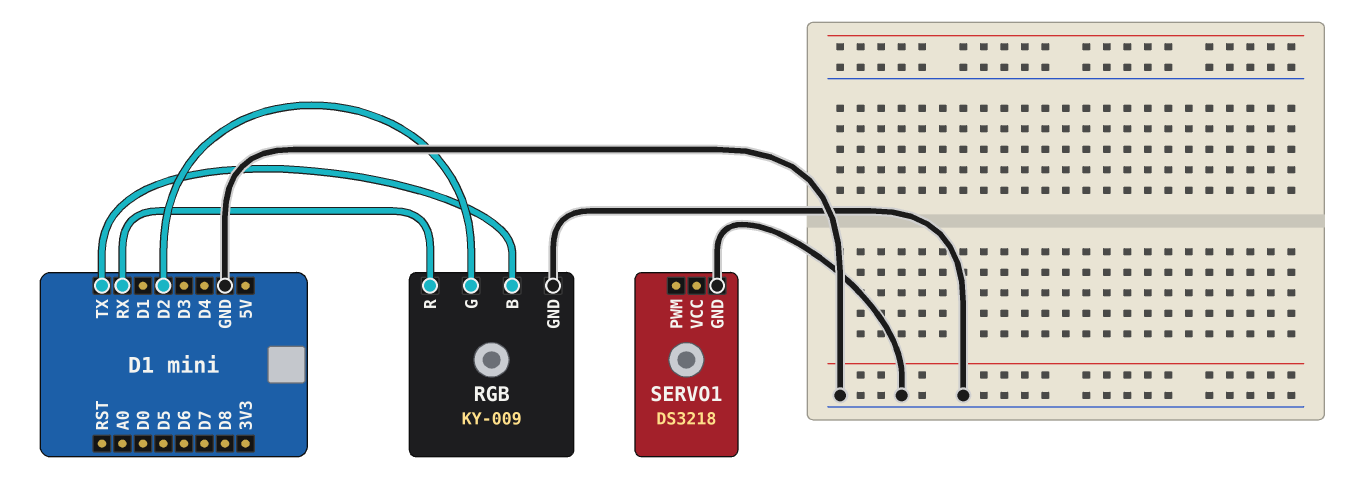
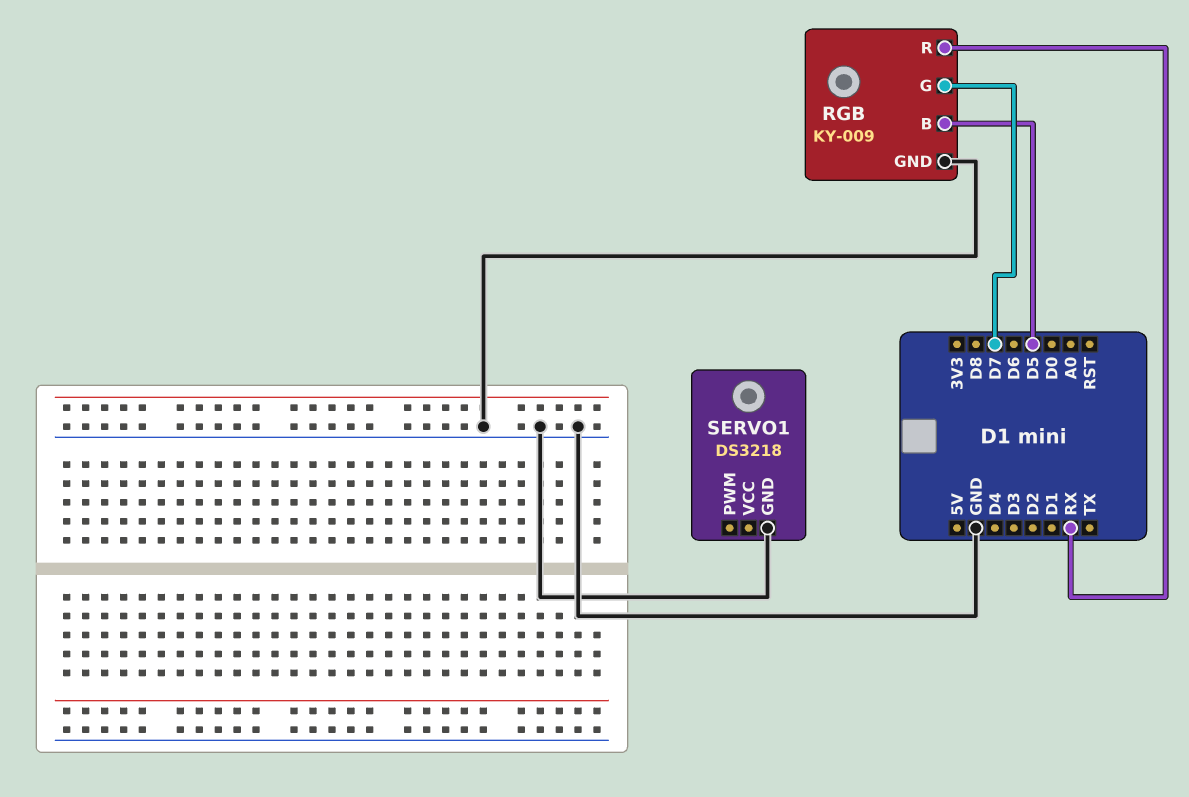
RGB pin B: TX -> D5
RGB pin G: D2 -> D7

